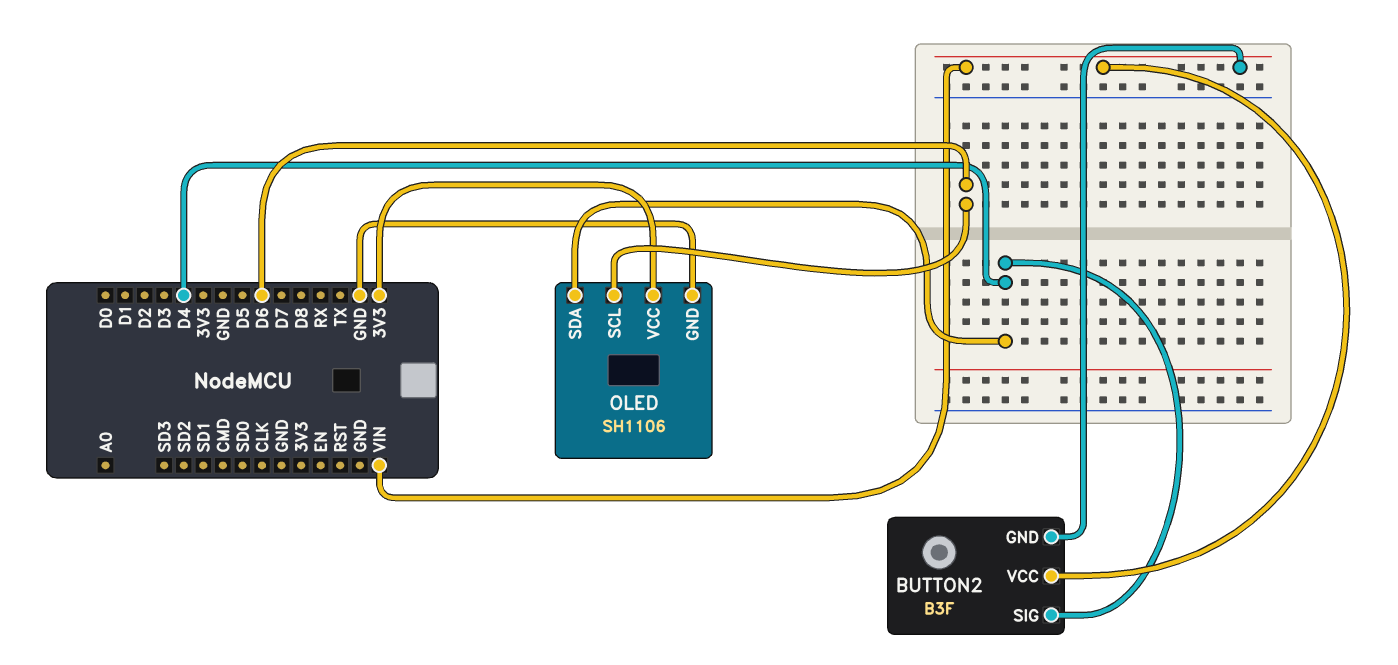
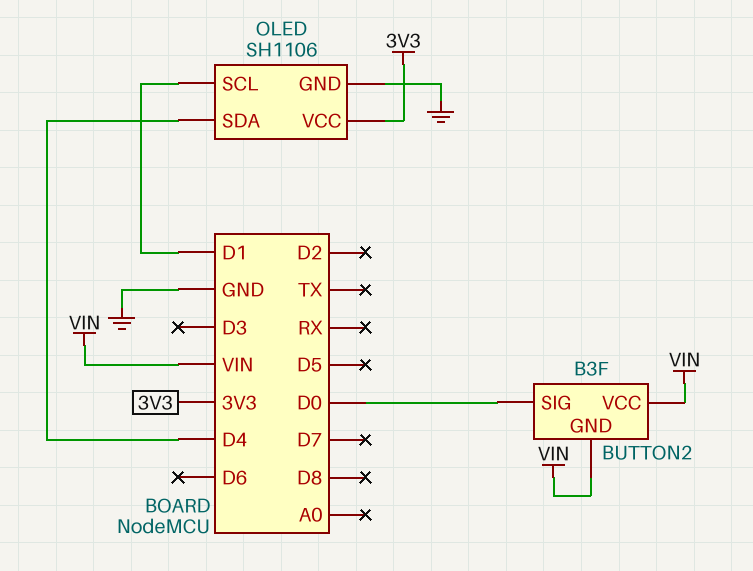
BUTTON2 pin SIG: D4 -> D0
OLED pin SCL: D6 -> D1

